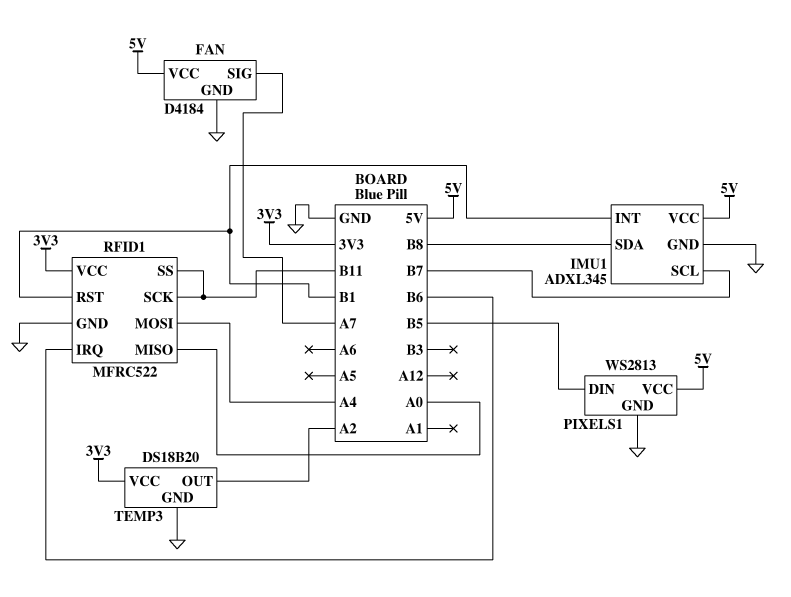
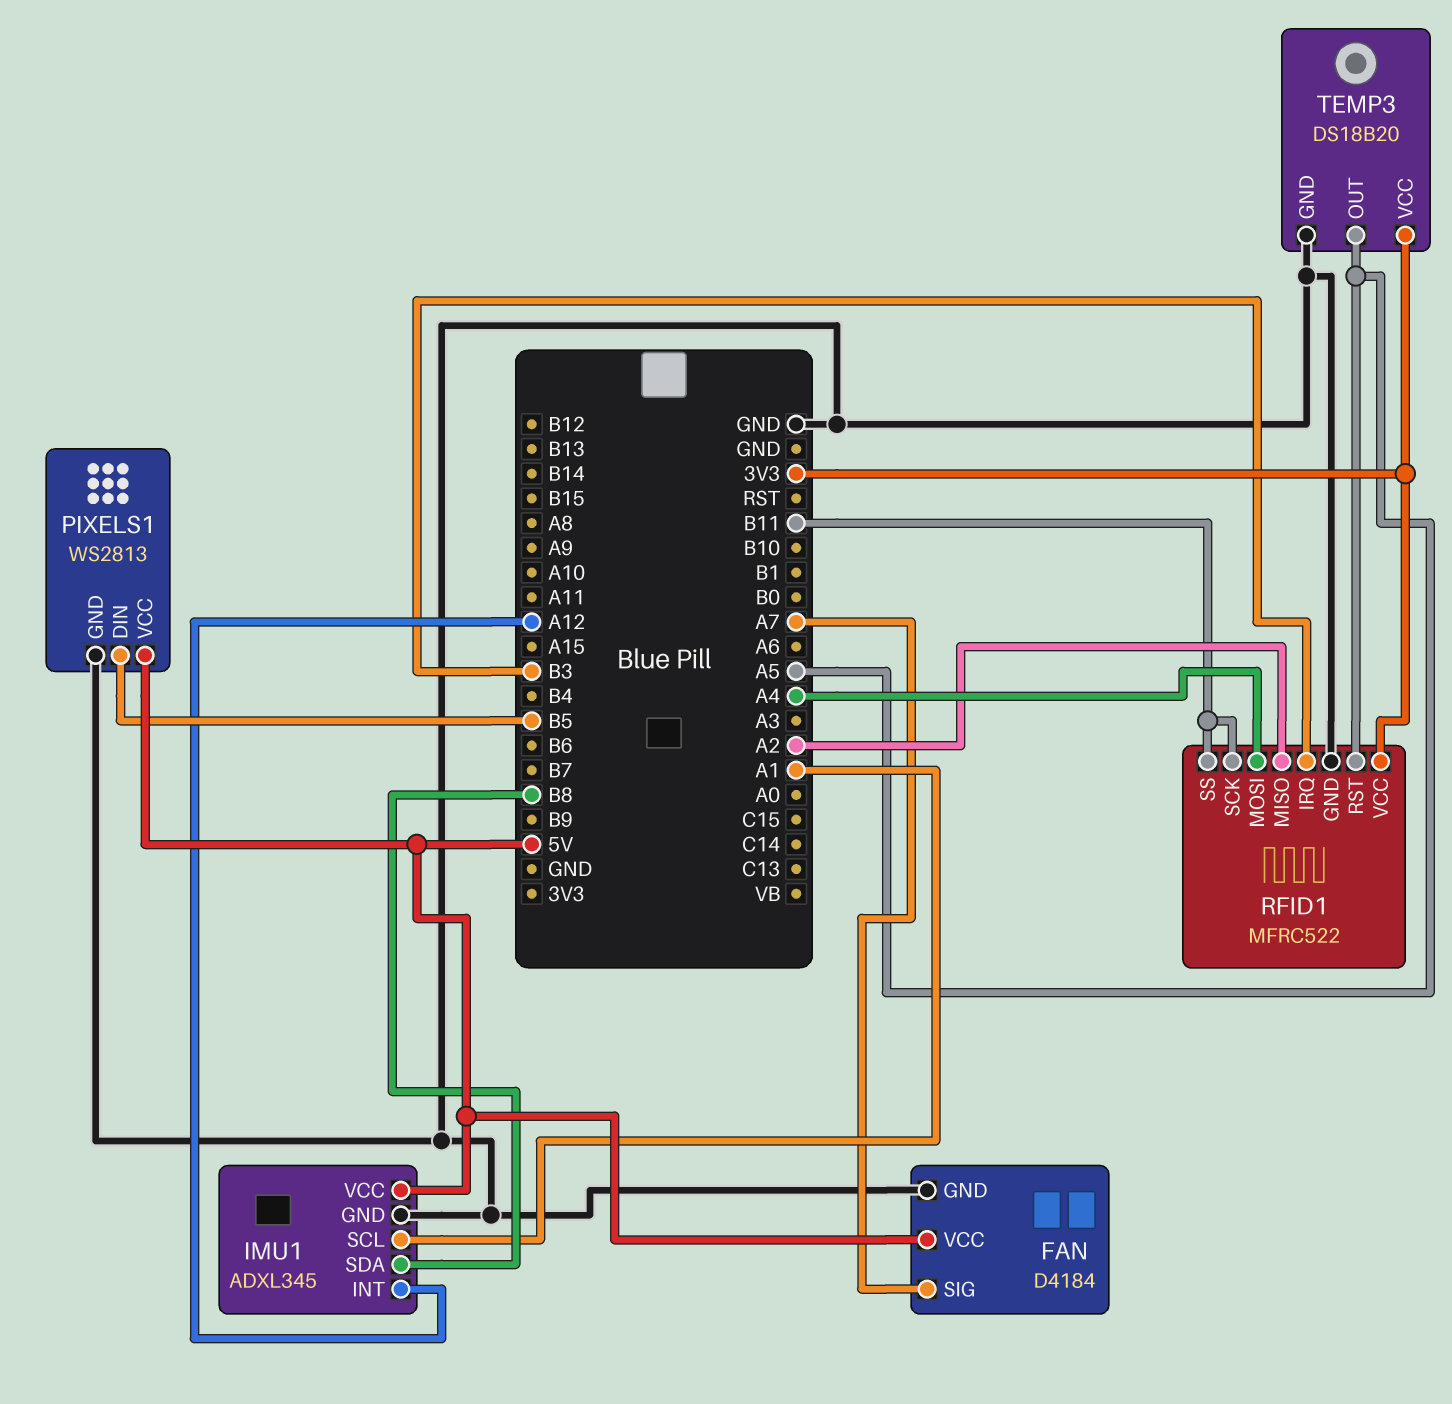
IMU1 pin INT: B1 -> A12
IMU1 pin SCL: B7 -> A1
RFID1 pin IRQ: B6 -> B3
RFID1 pin MISO: A0 -> A2
RFID1 pin RST: B1 -> A5
TEMP3 pin OUT: A2 -> A5

